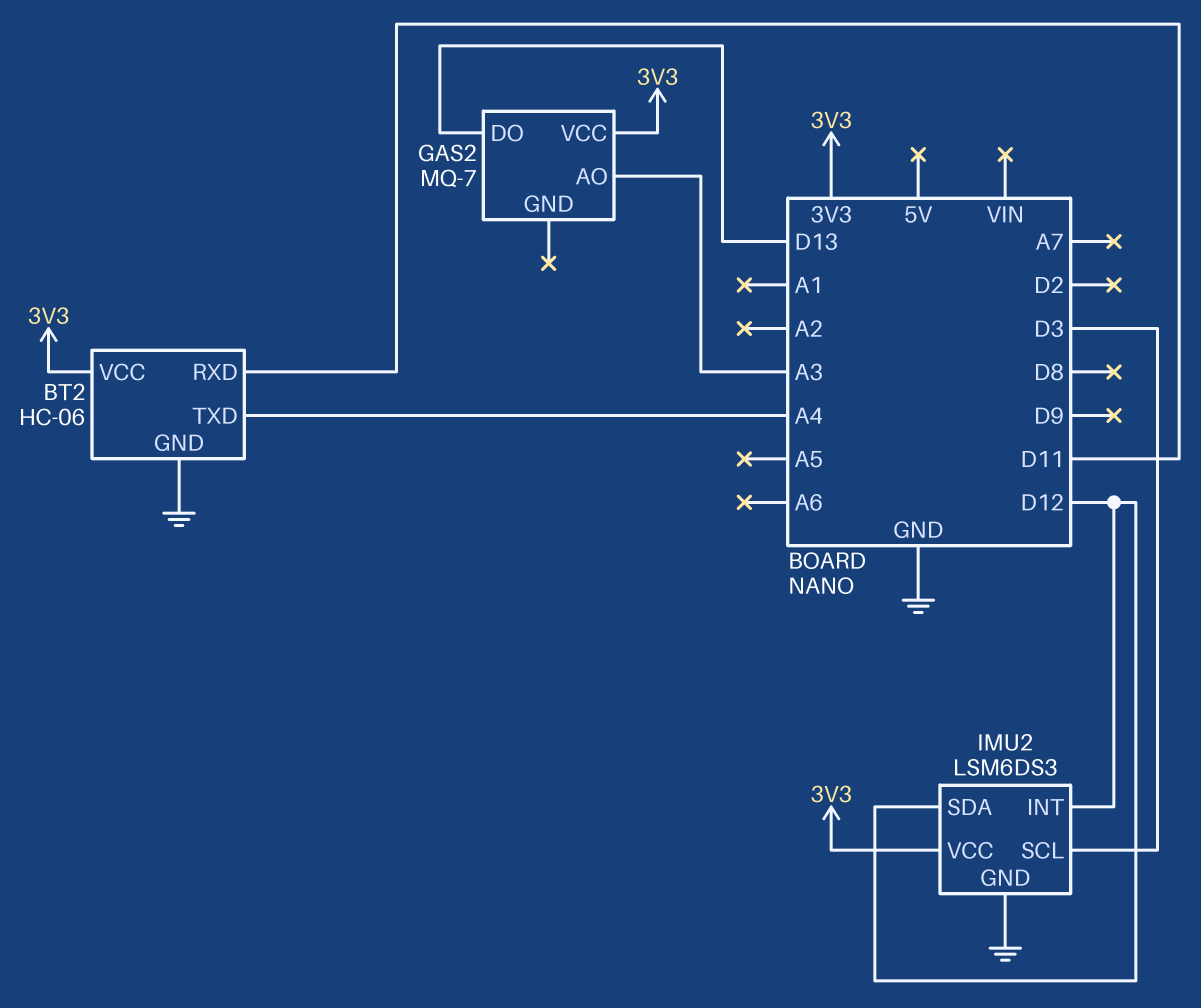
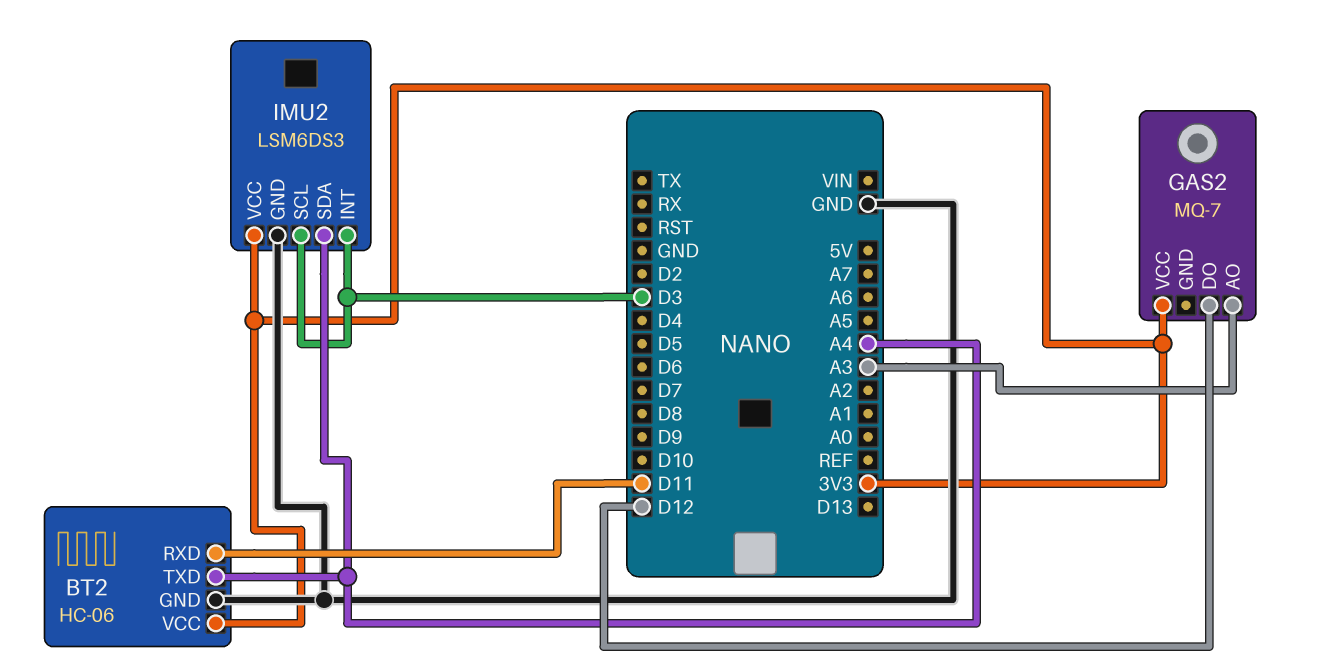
GAS2 pin DO: D13 -> D12
IMU2 pin INT: D12 -> D3
IMU2 pin SDA: D12 -> A4

